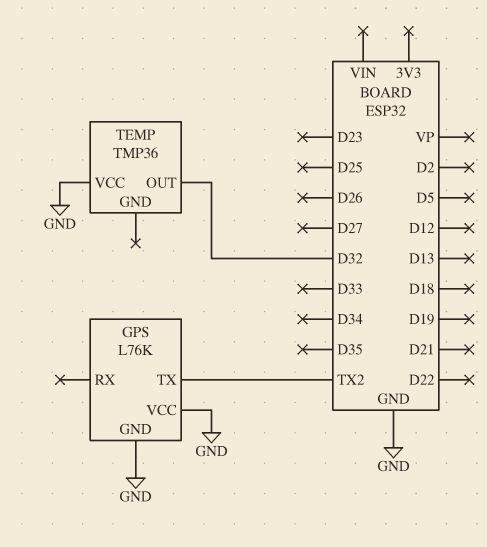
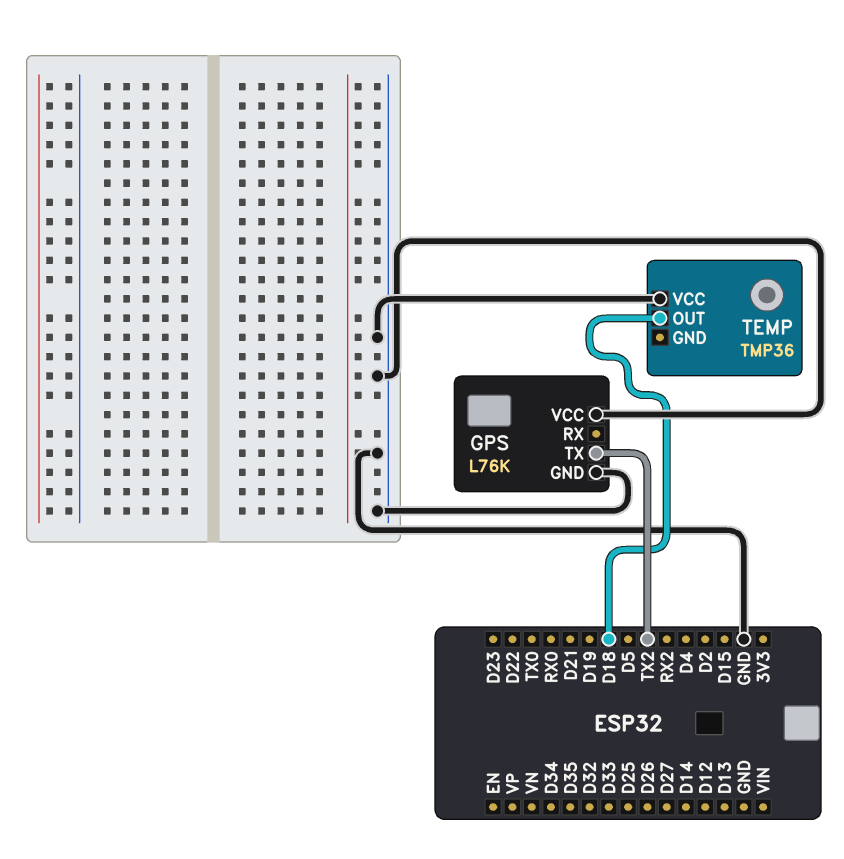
TEMP pin OUT: D32 -> D18

